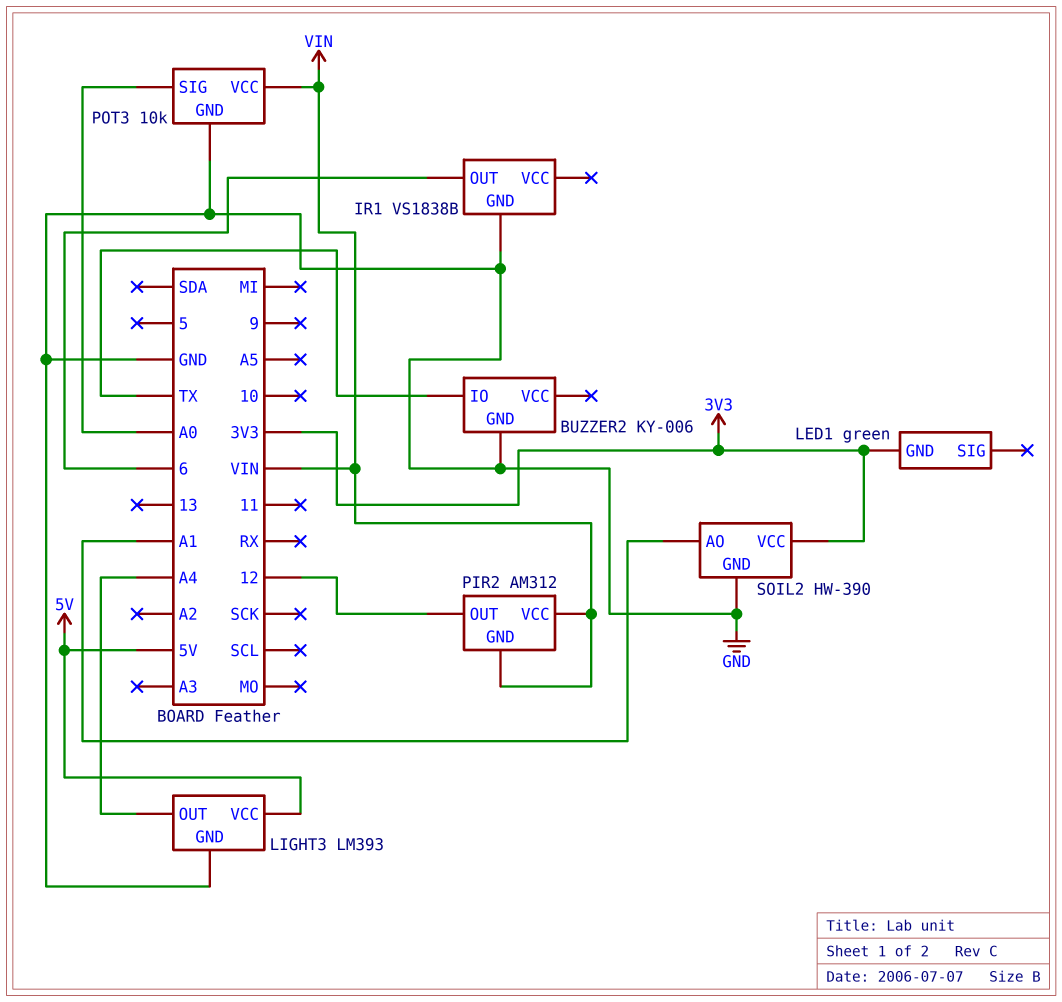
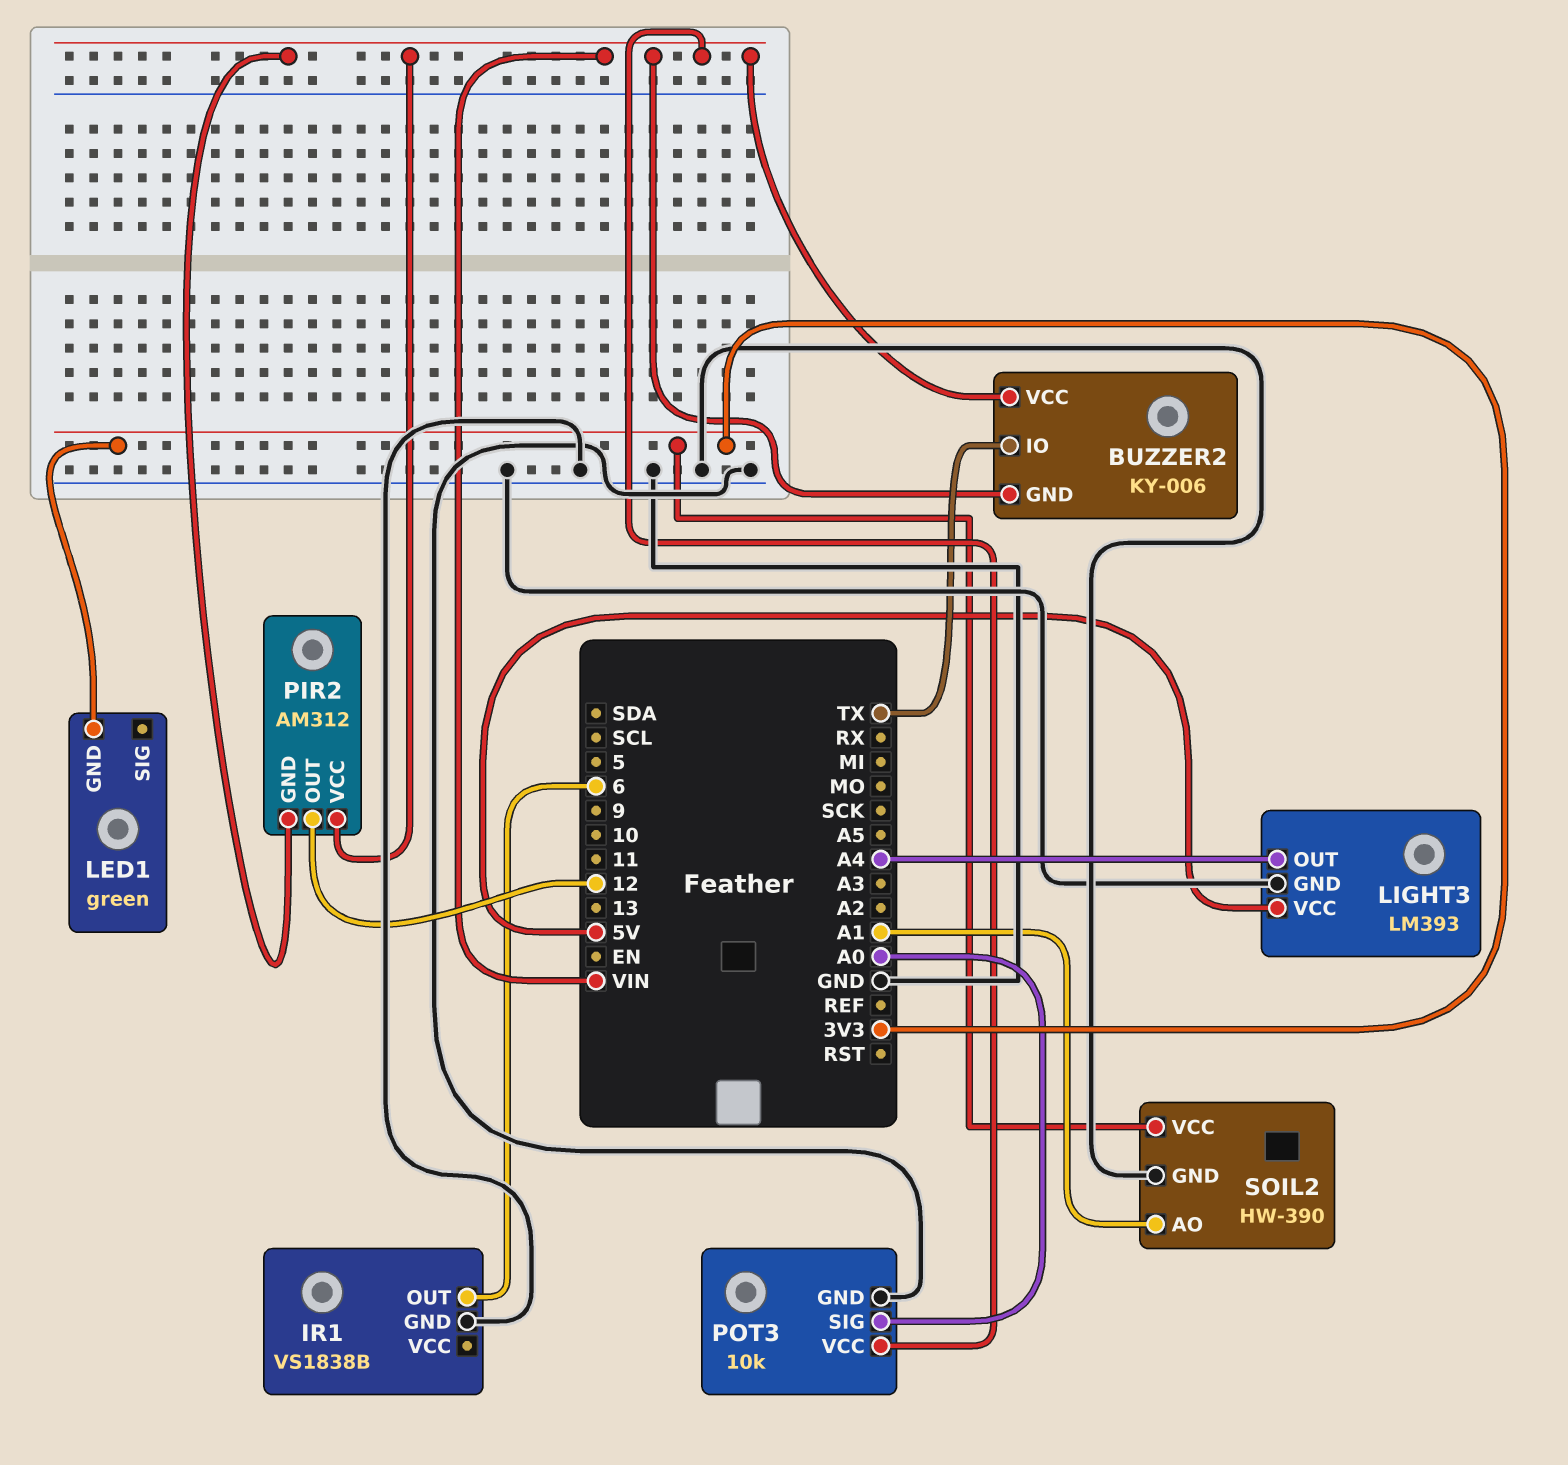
BUZZER2 pin GND: GND -> VIN
BUZZER2 pin VCC: none -> VIN

